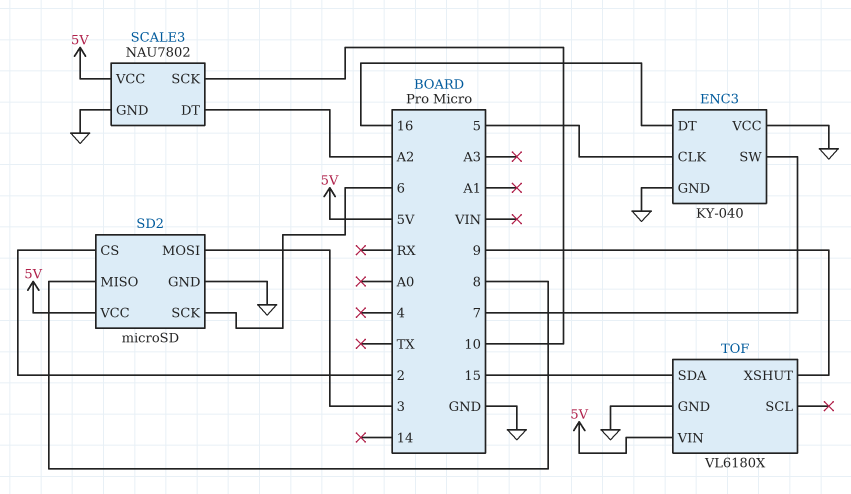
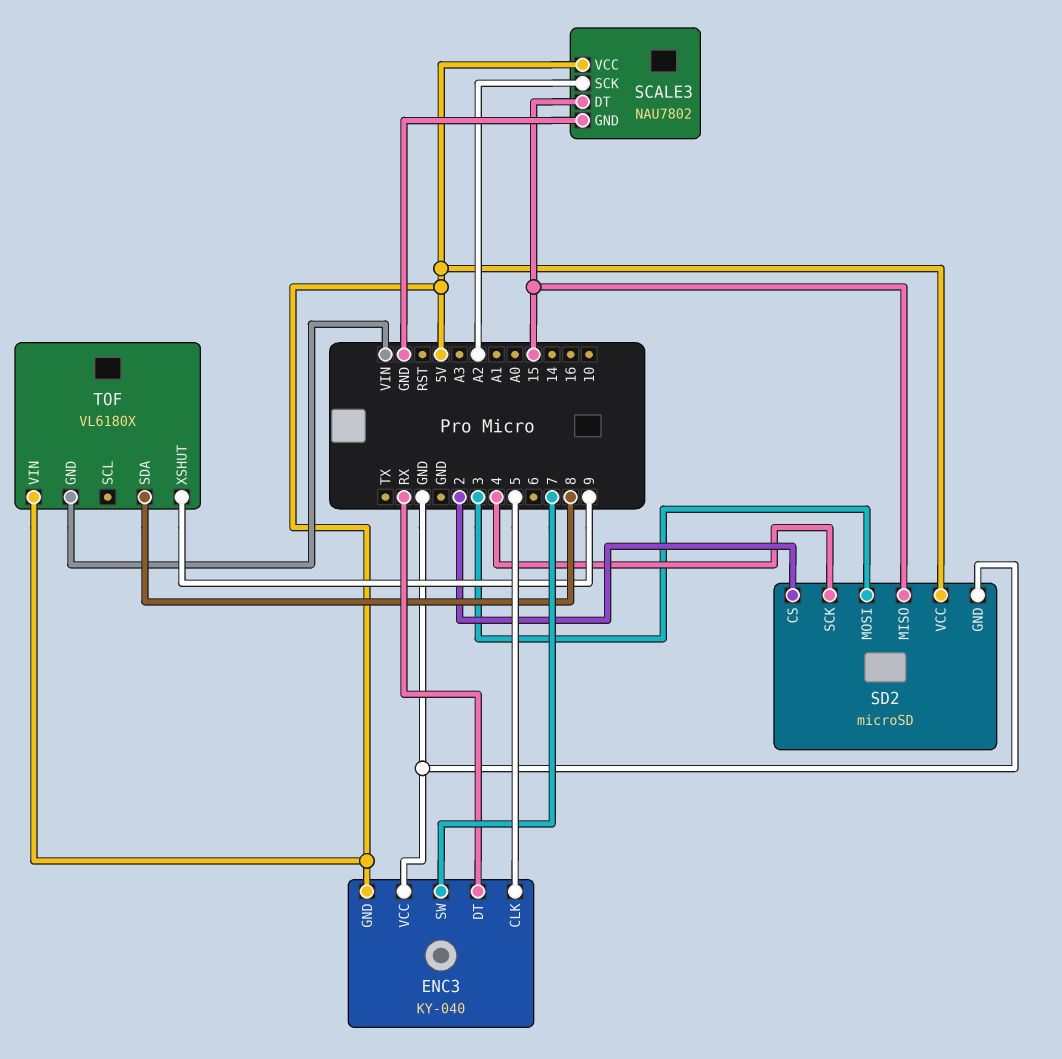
ENC3 pin DT: 16 -> RX
ENC3 pin GND: GND -> 5V
SCALE3 pin DT: A2 -> 15
SCALE3 pin SCK: 10 -> A2
SD2 pin MISO: 8 -> 15
SD2 pin SCK: 6 -> 4
TOF pin GND: GND -> VIN
TOF pin SDA: 15 -> 8

